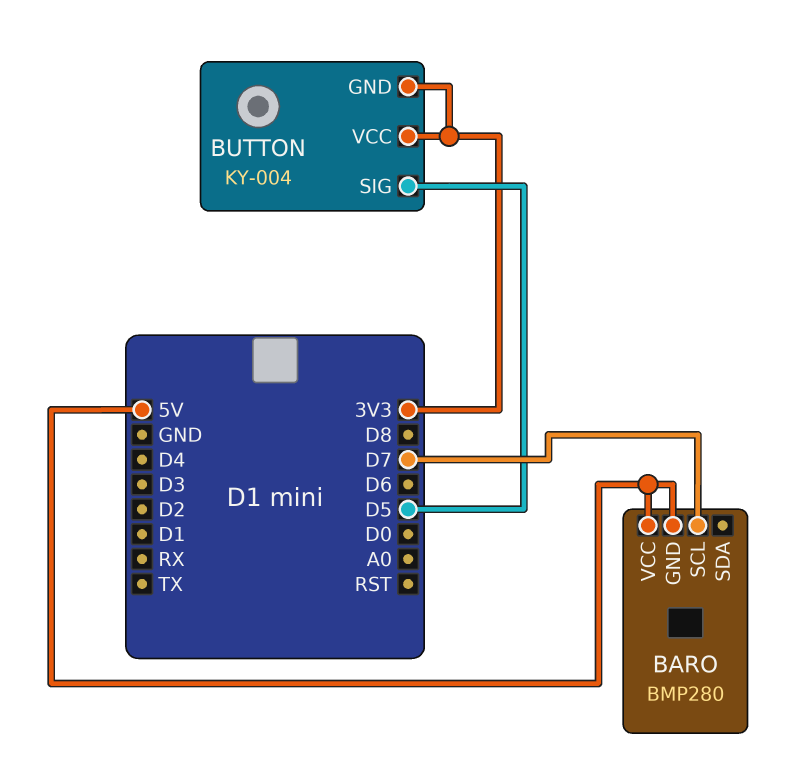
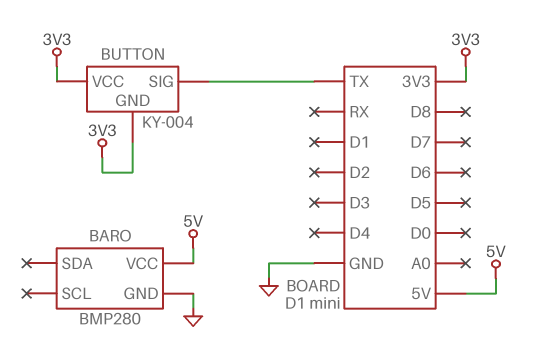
BARO pin GND: 5V -> GND
BARO pin SCL: D7 -> none
BUTTON pin SIG: D5 -> TX

